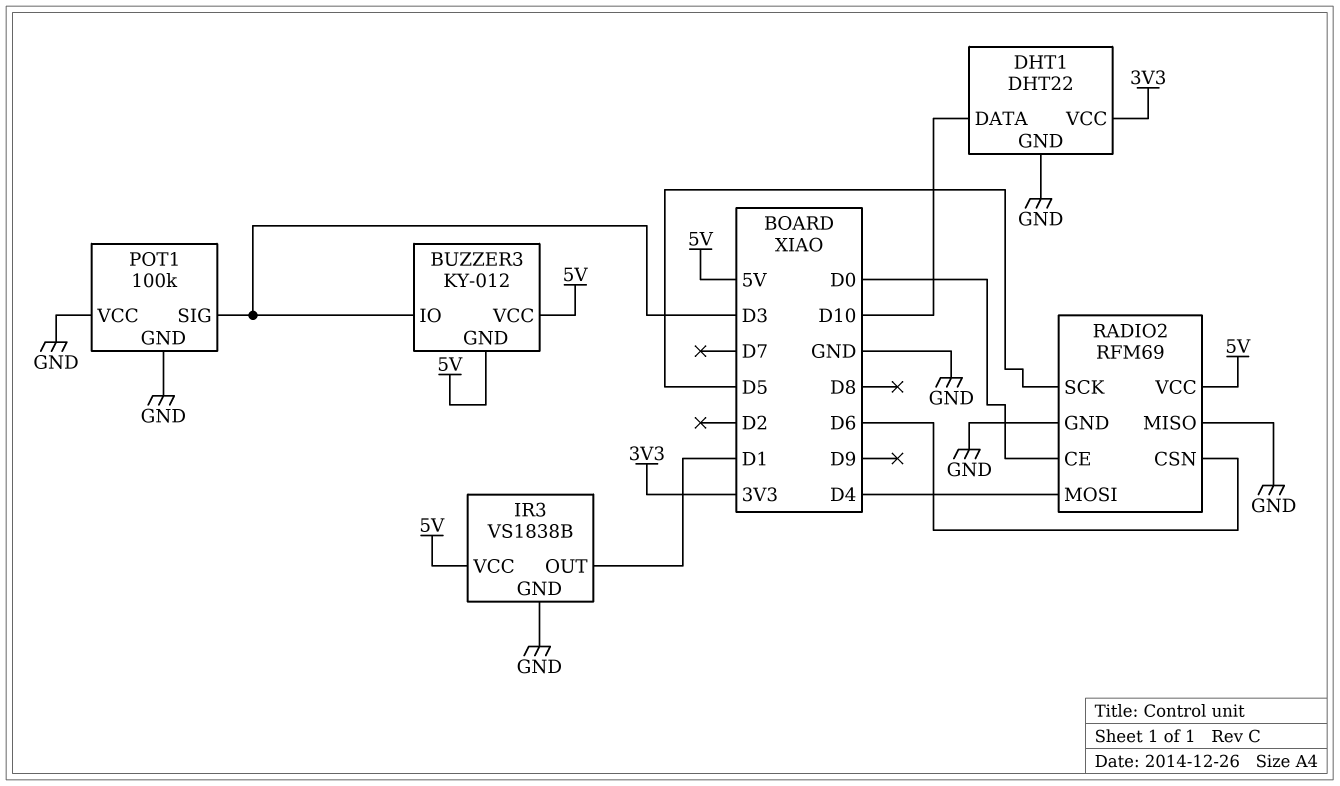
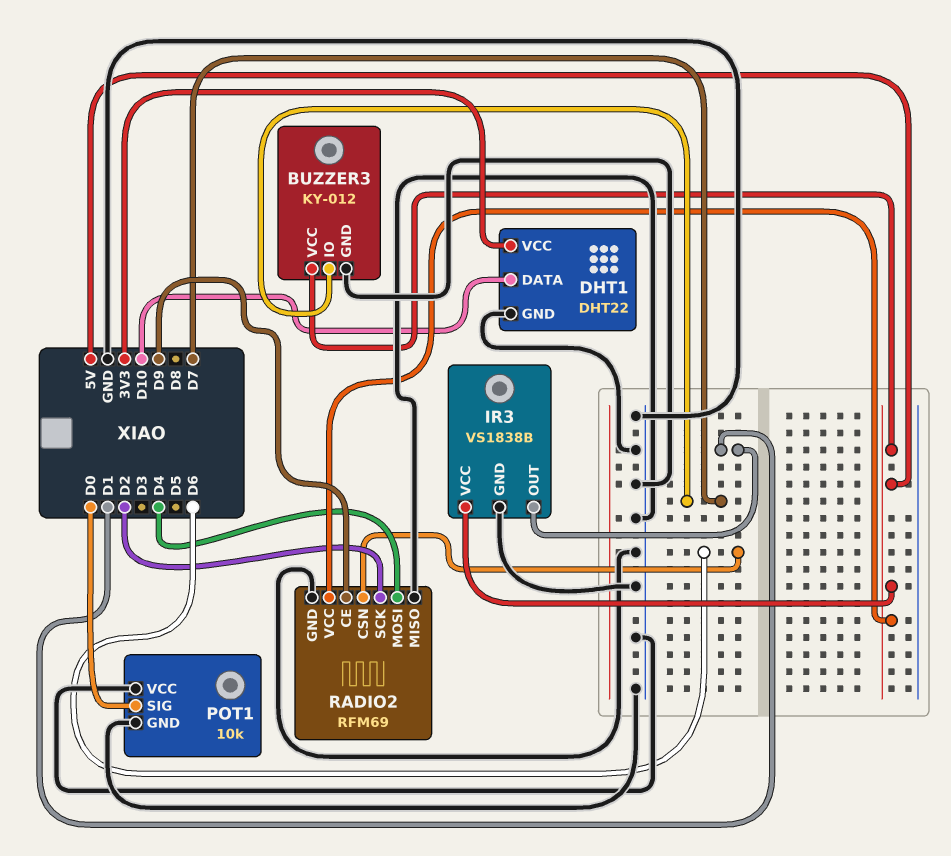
BUZZER3 pin GND: 5V -> GND
BUZZER3 pin IO: D3 -> D7
POT1: 100k -> 10k
POT1 pin SIG: D3 -> D0
RADIO2 pin CE: D0 -> D9
RADIO2 pin SCK: D5 -> D2

